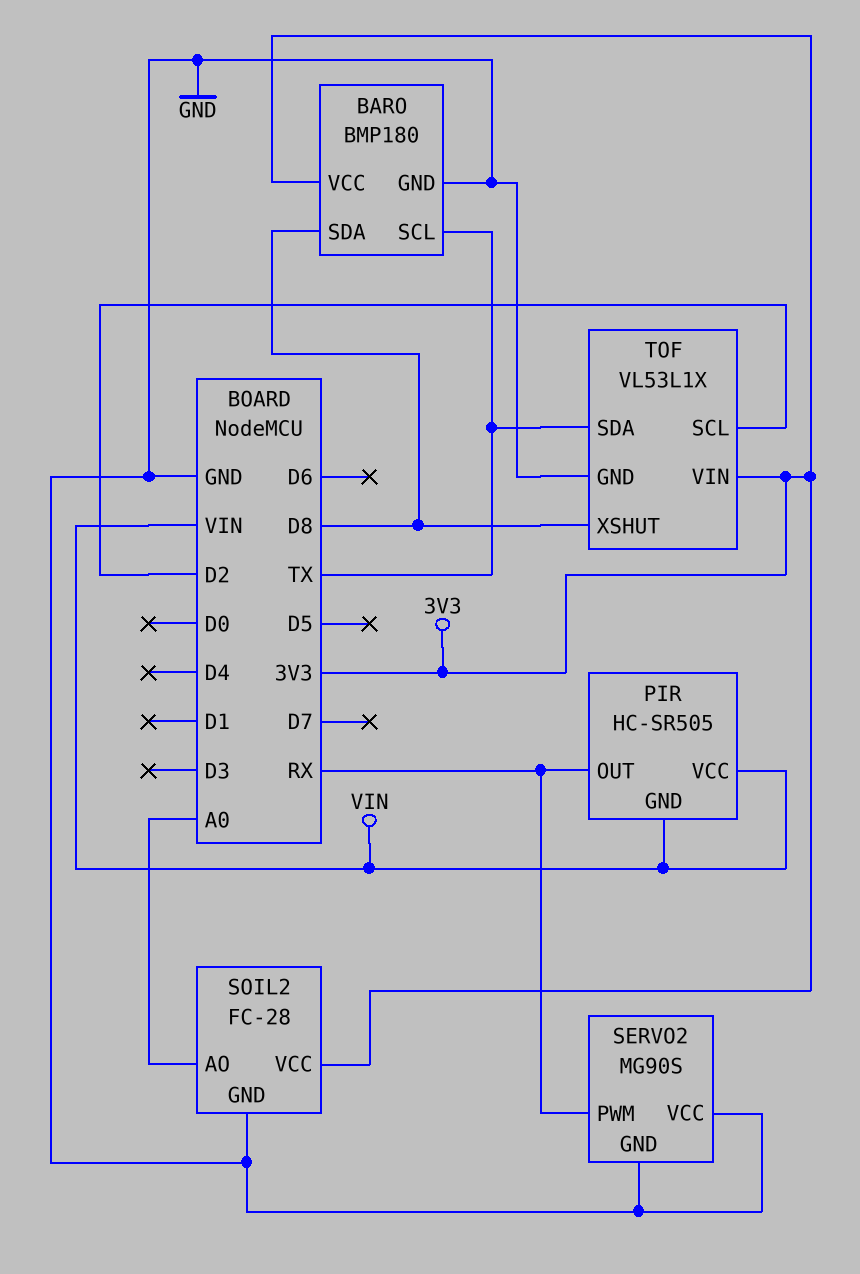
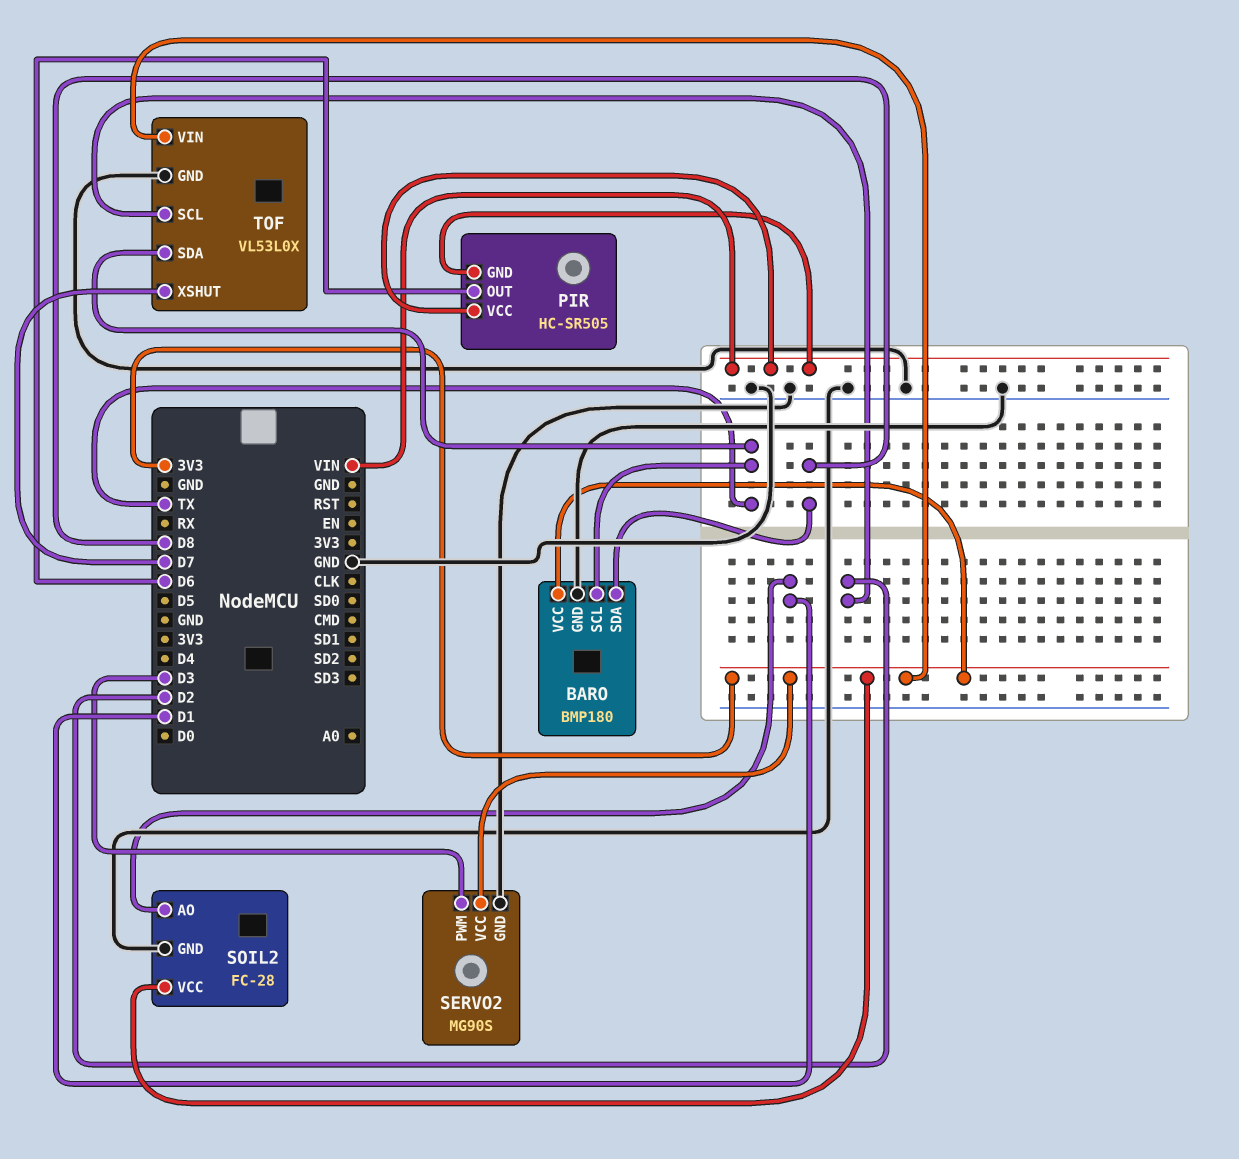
PIR pin OUT: RX -> D6
SERVO2 pin PWM: RX -> D3
SERVO2 pin VCC: GND -> 3V3
SOIL2 pin AO: A0 -> D1
TOF: VL53L1X -> VL53L0X
TOF pin XSHUT: D8 -> D7

